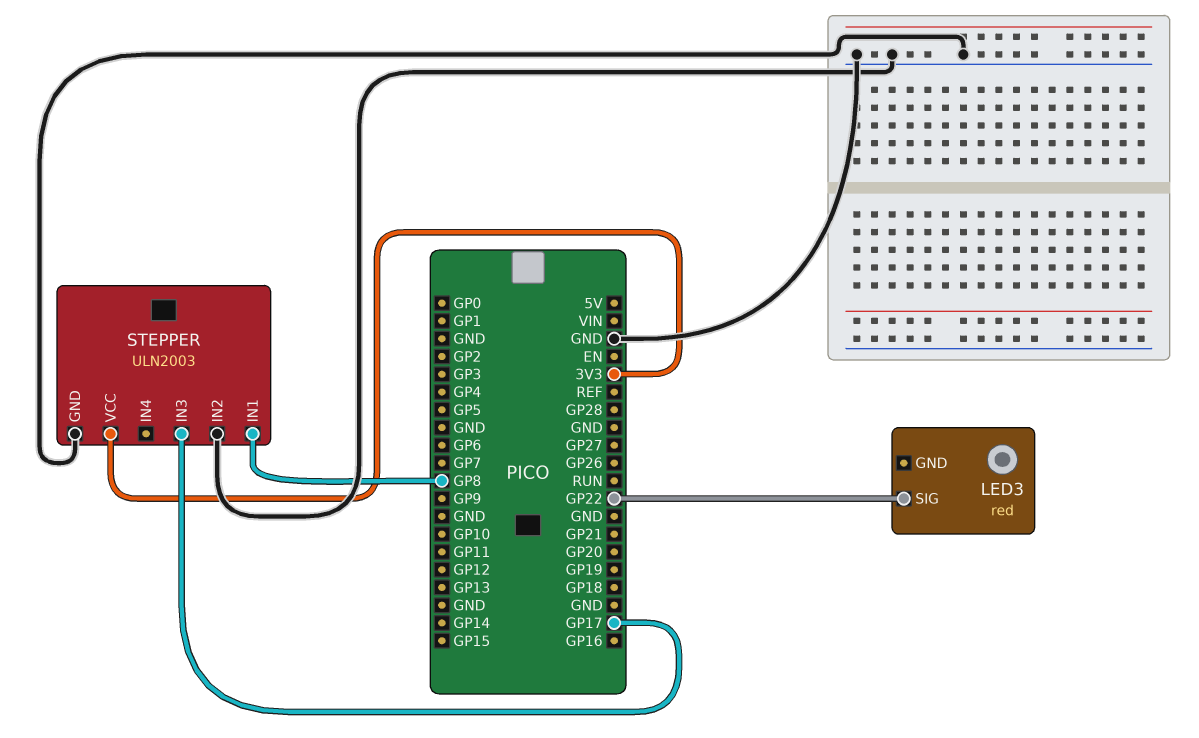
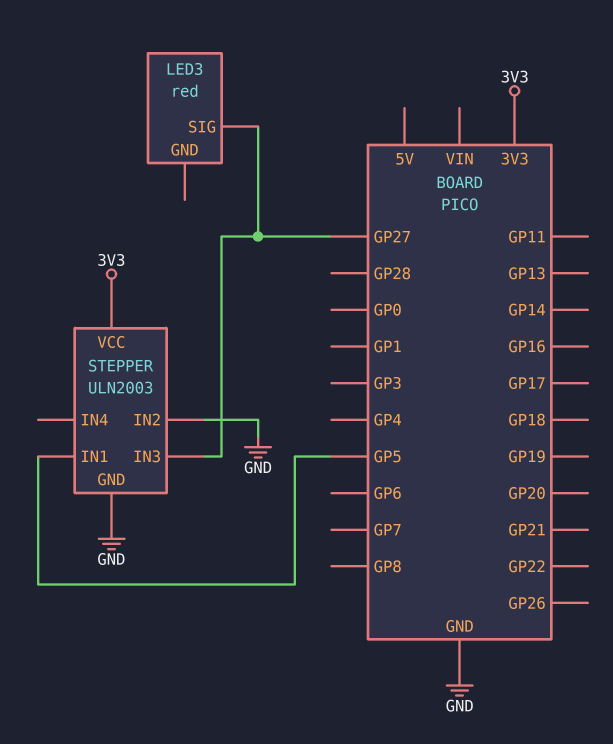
LED3 pin SIG: GP22 -> GP27
STEPPER pin IN1: GP8 -> GP5
STEPPER pin IN3: GP17 -> GP27

